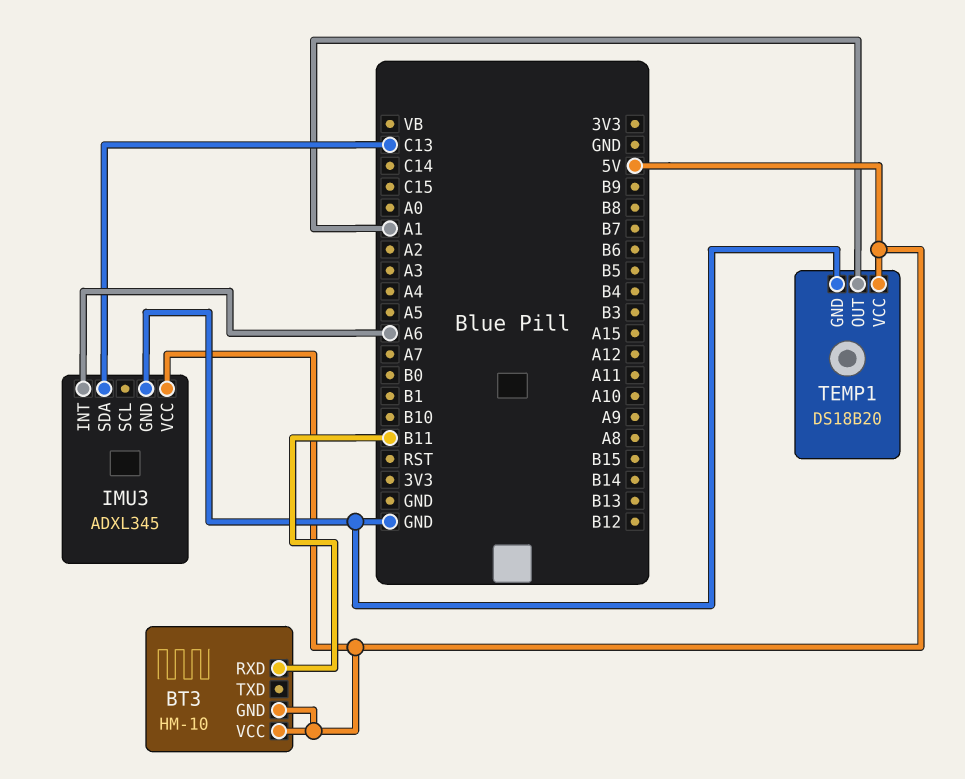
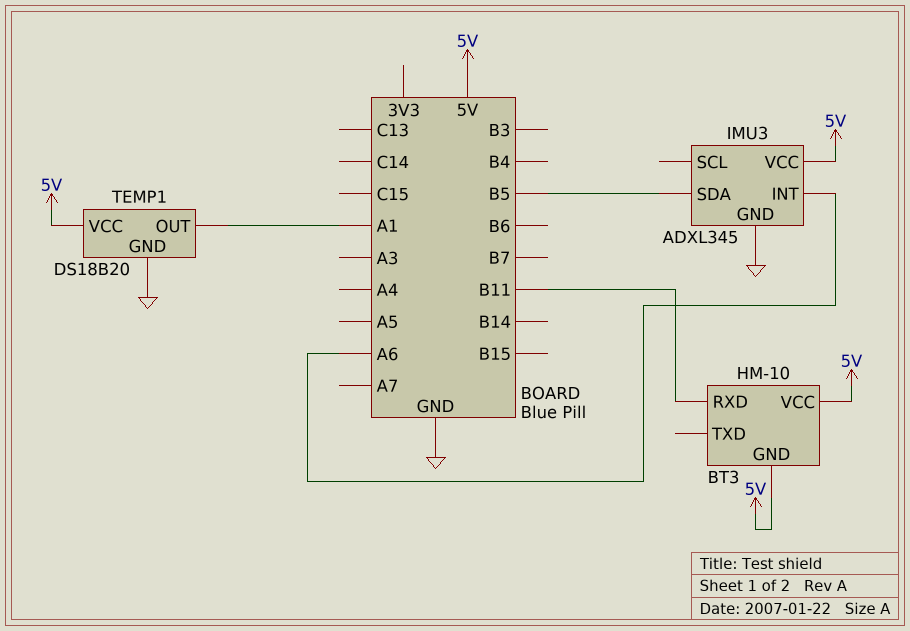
IMU3 pin SDA: C13 -> B5

